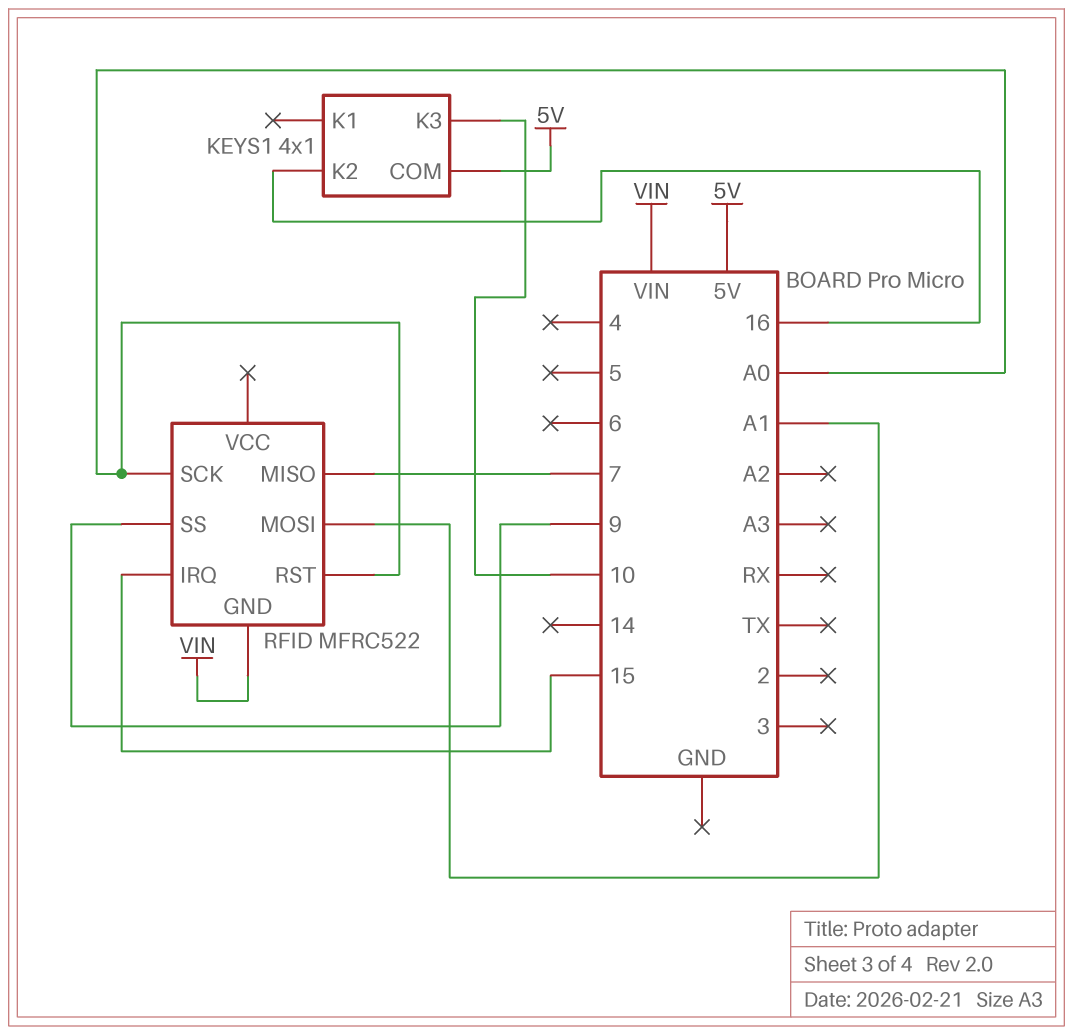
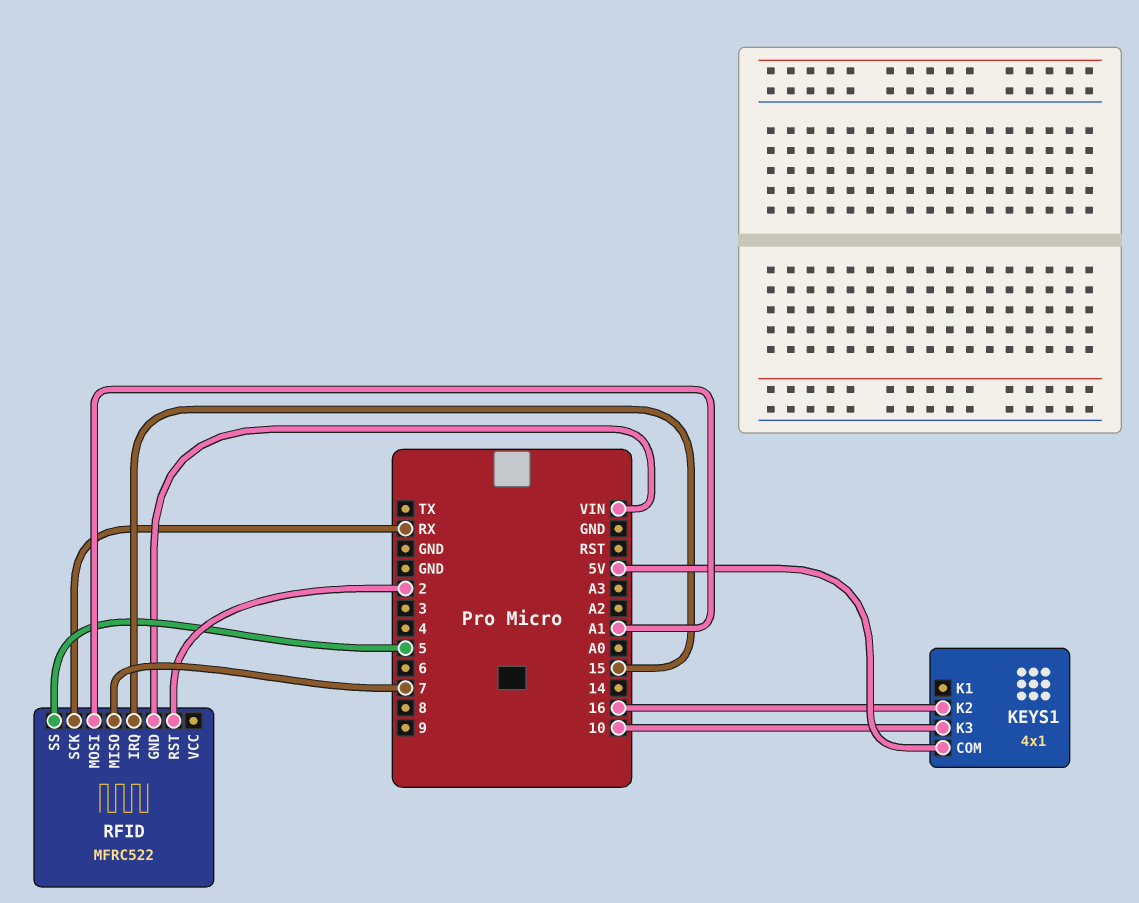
RFID pin RST: A0 -> 2
RFID pin SCK: A0 -> RX
RFID pin SS: 9 -> 5

